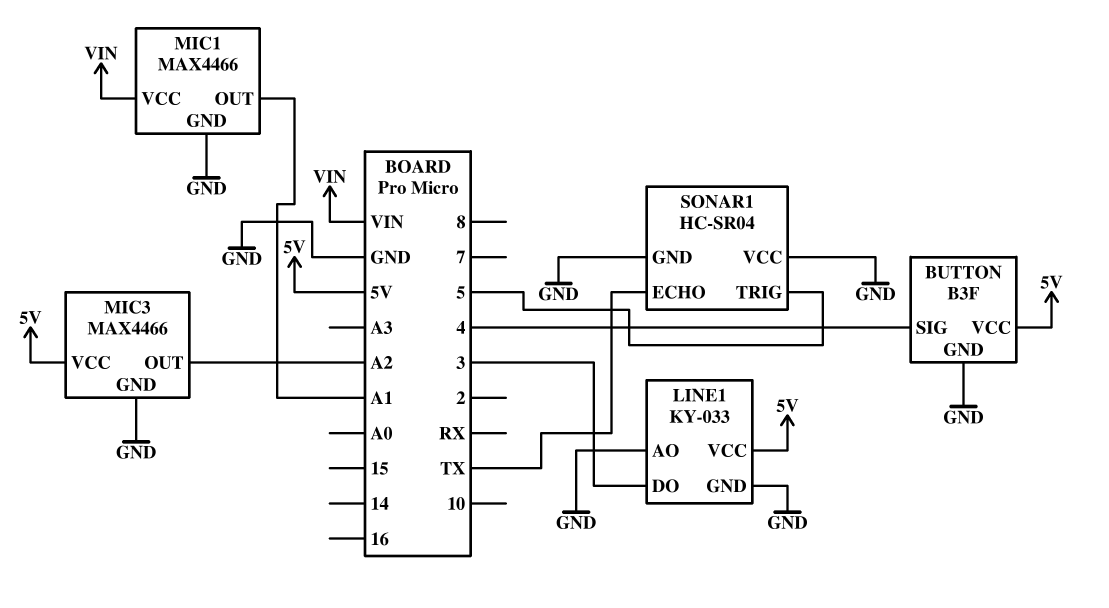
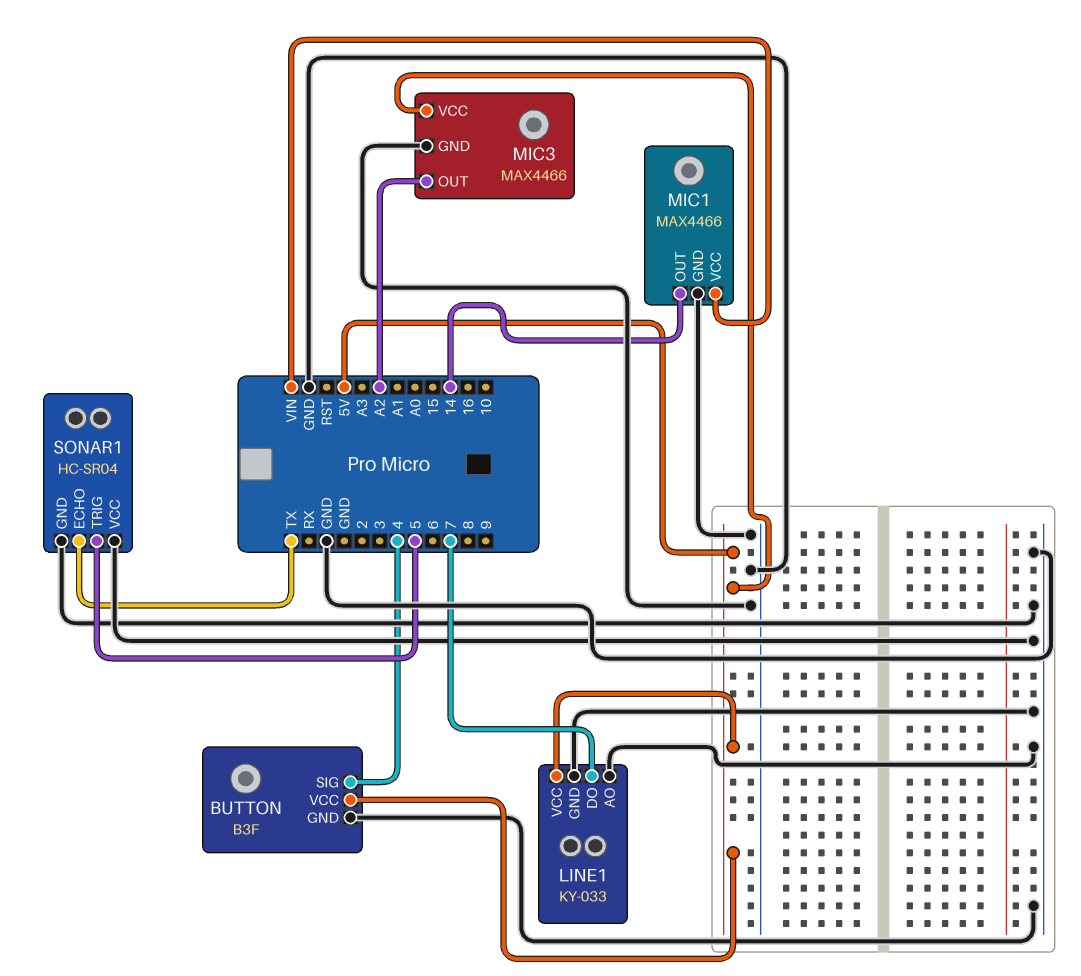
LINE1 pin DO: 3 -> 7
MIC1 pin OUT: A1 -> 14

